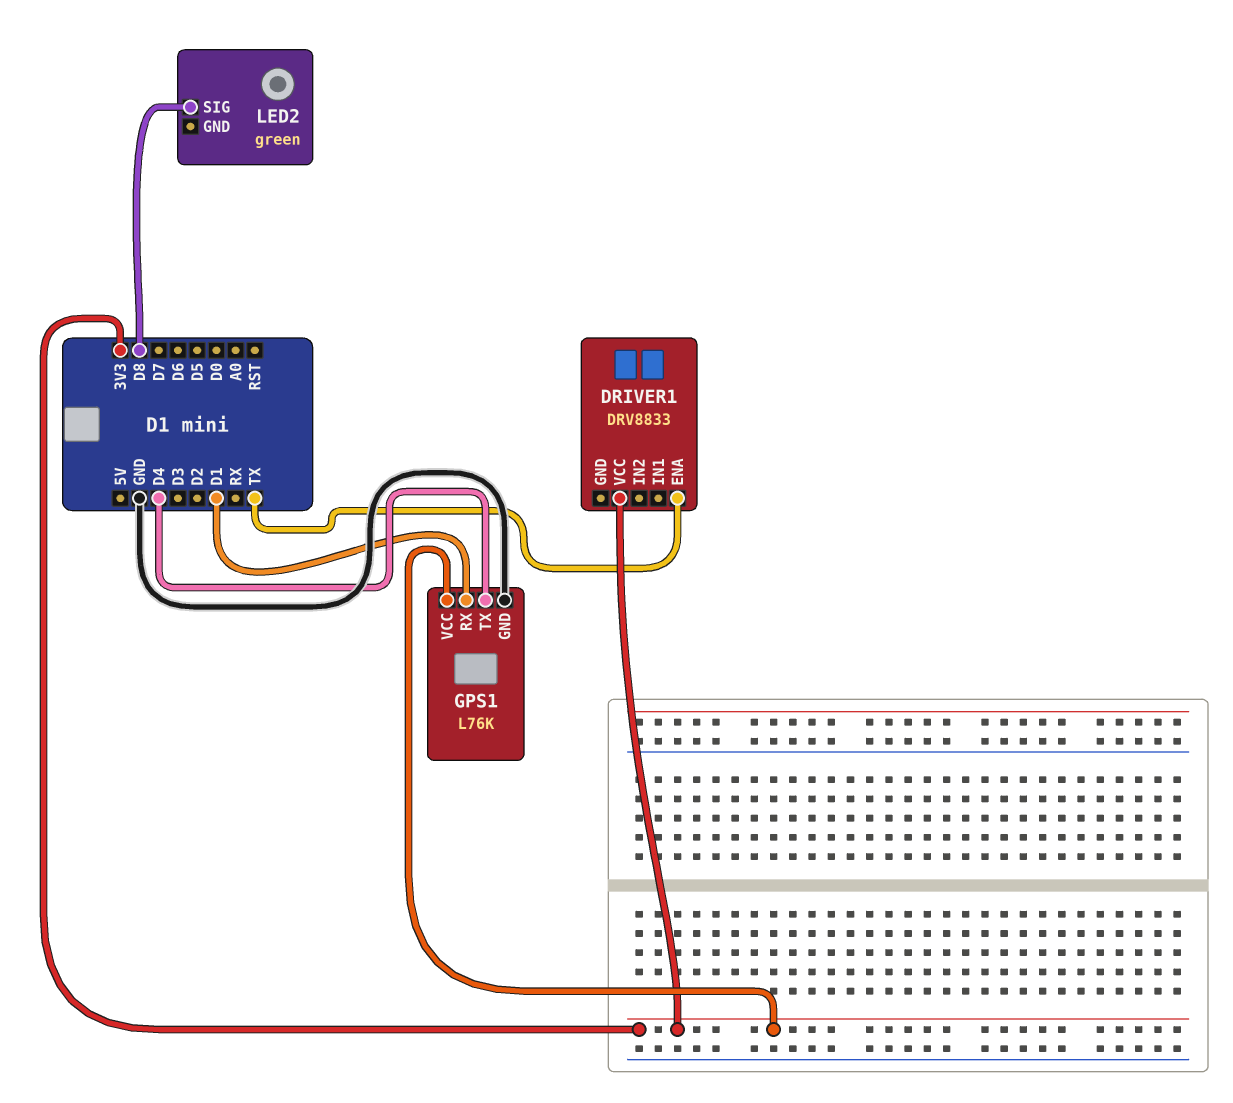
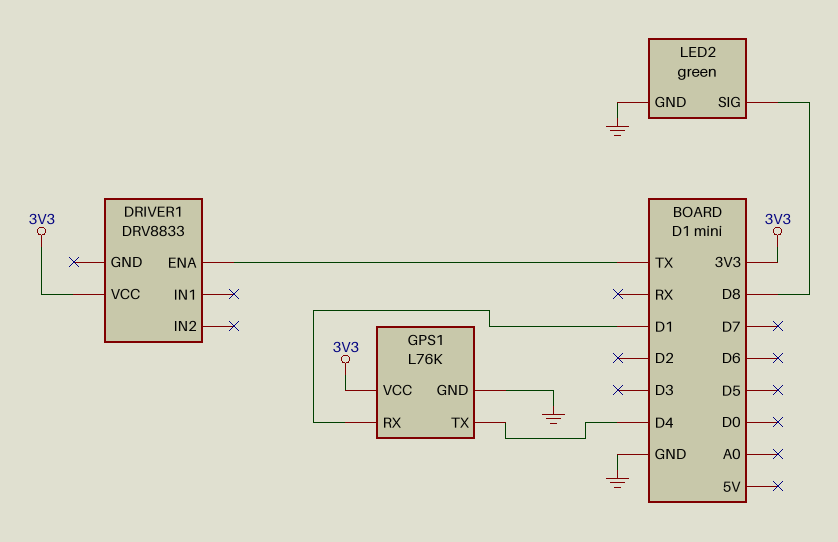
LED2 pin GND: none -> GND

